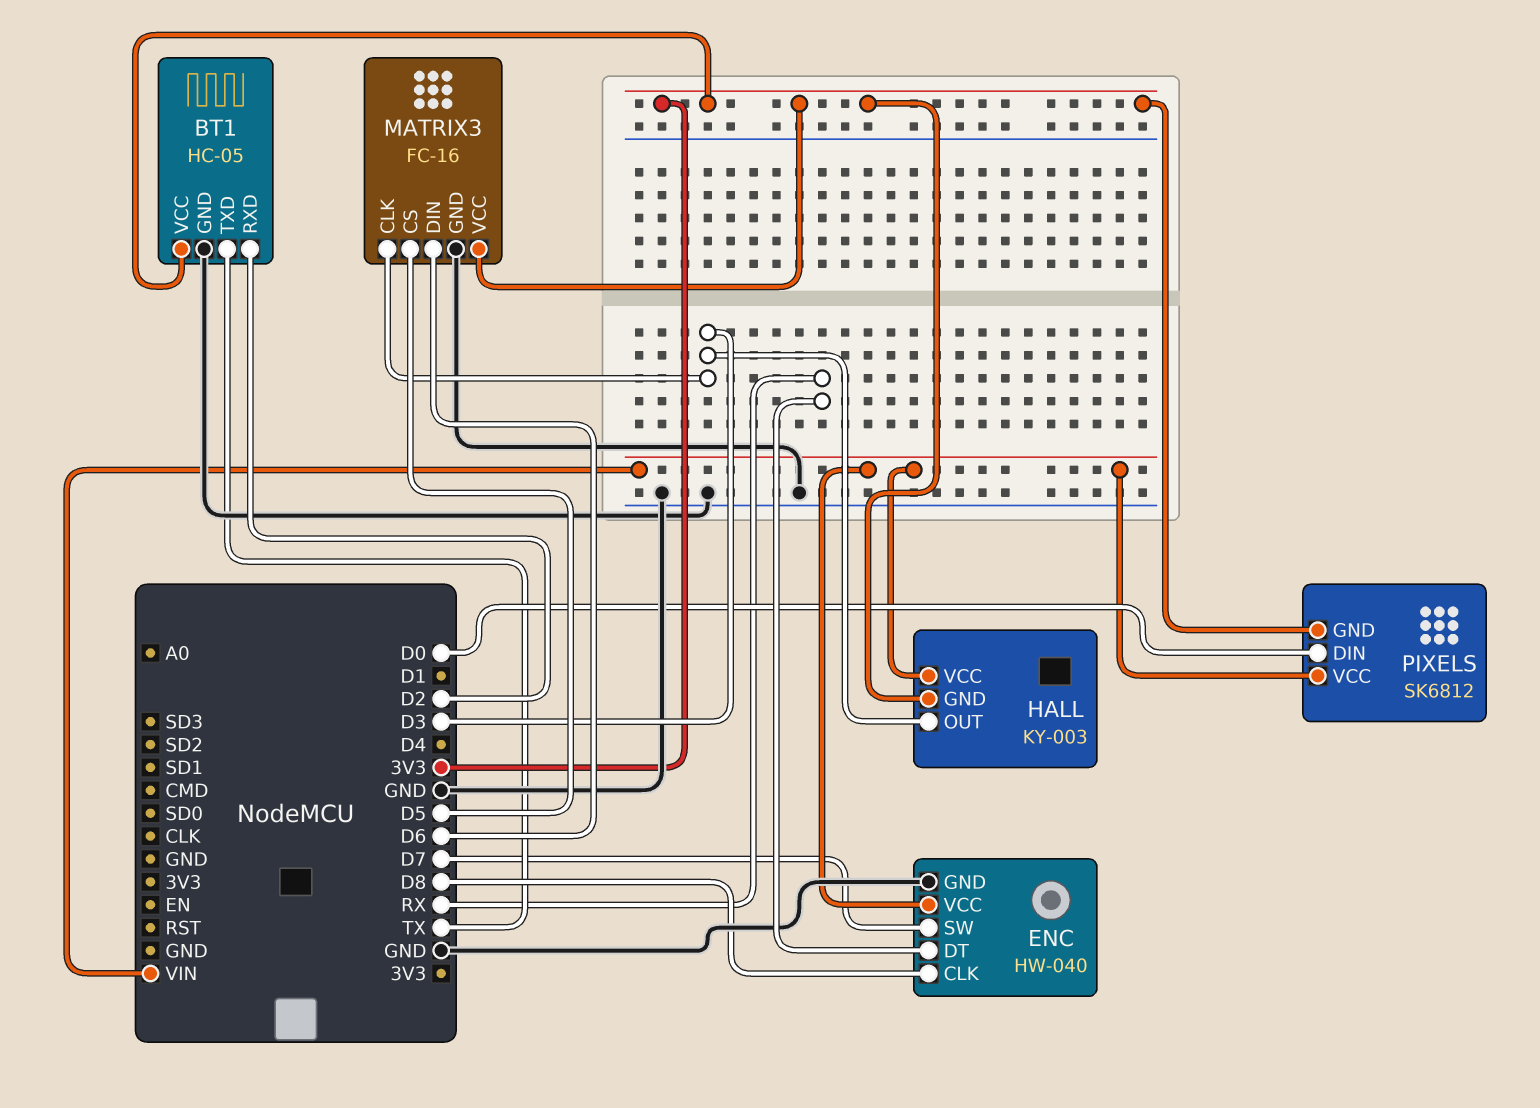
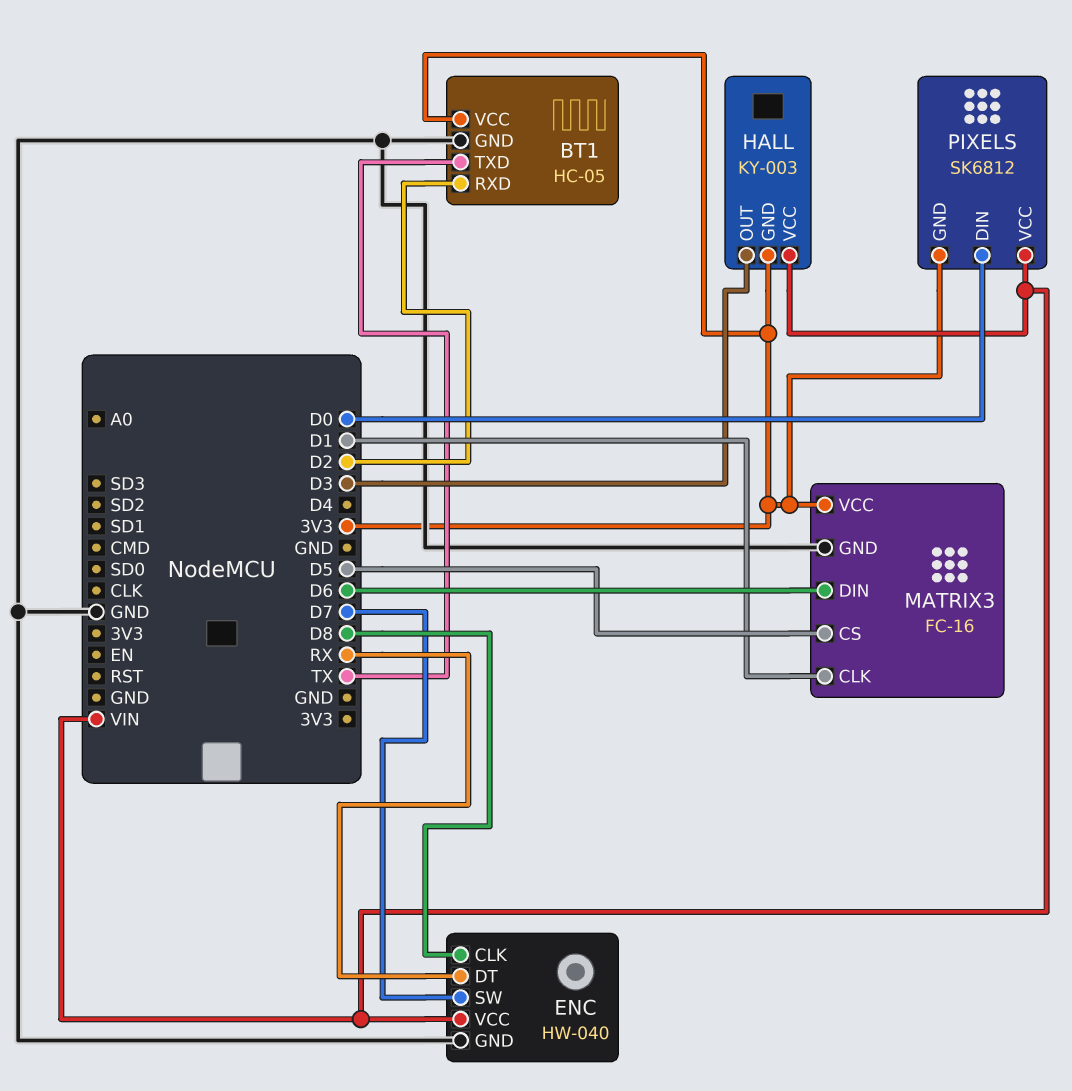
MATRIX3 pin CLK: D3 -> D1

